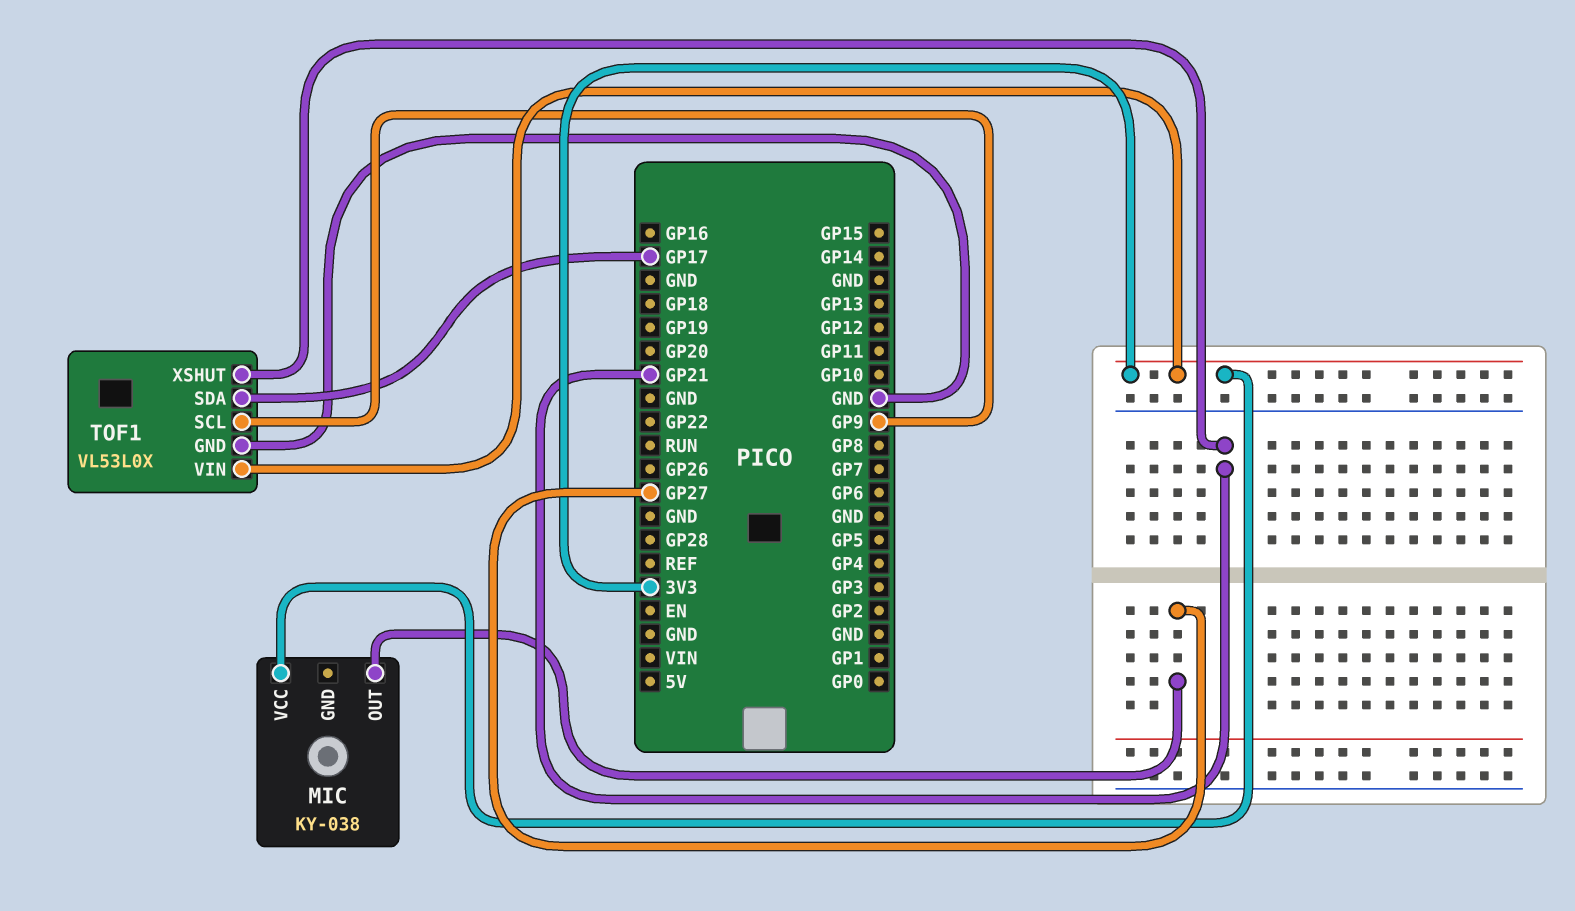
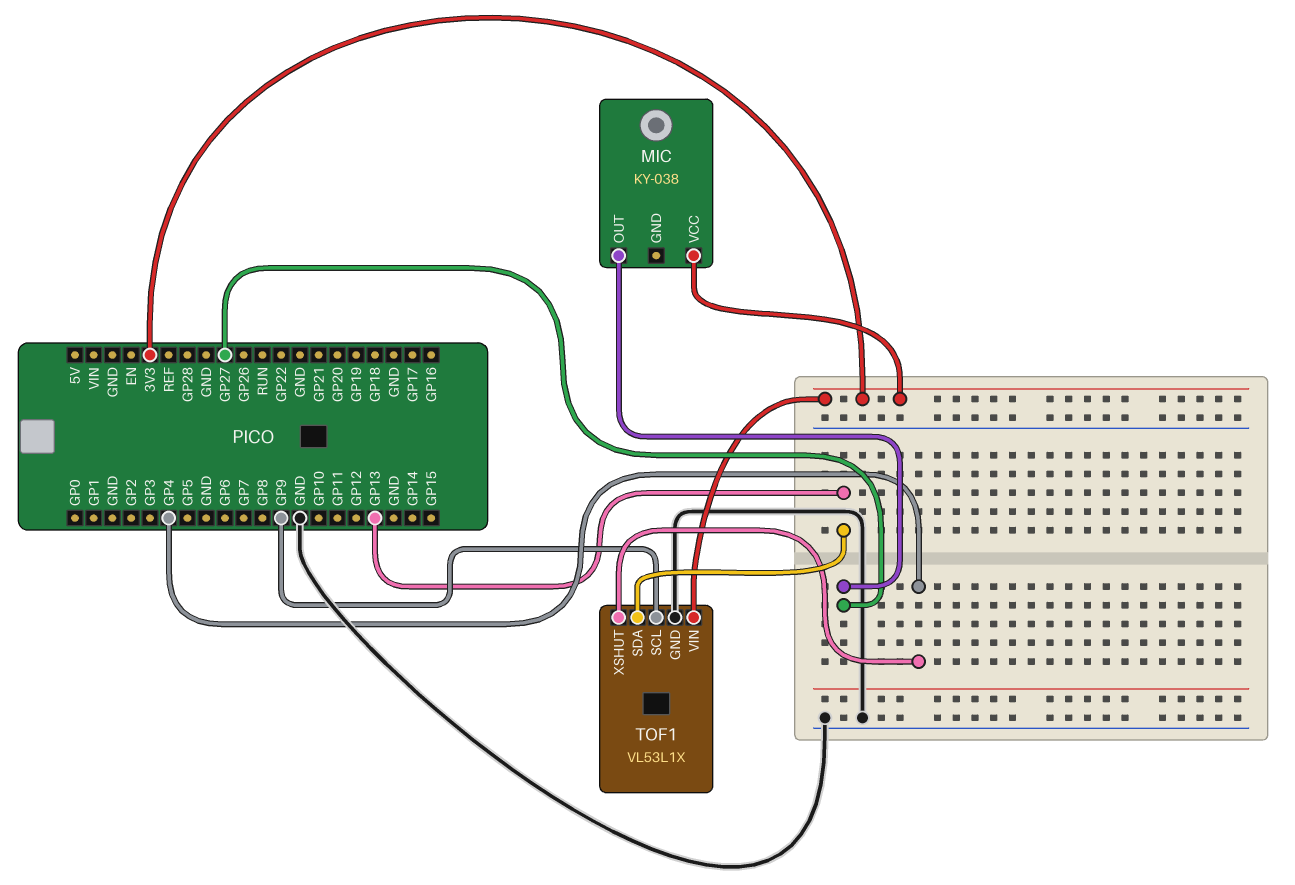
TOF1: VL53L0X -> VL53L1X
TOF1 pin SDA: GP17 -> GP13
TOF1 pin XSHUT: GP21 -> GP4

